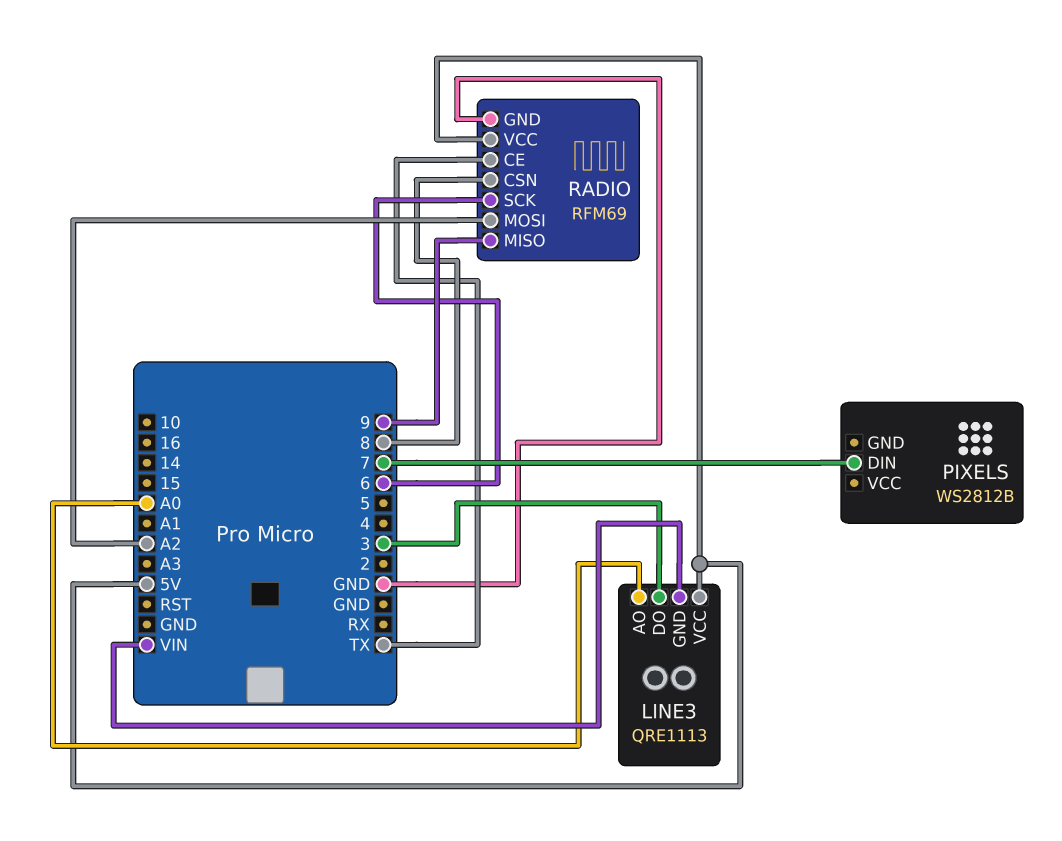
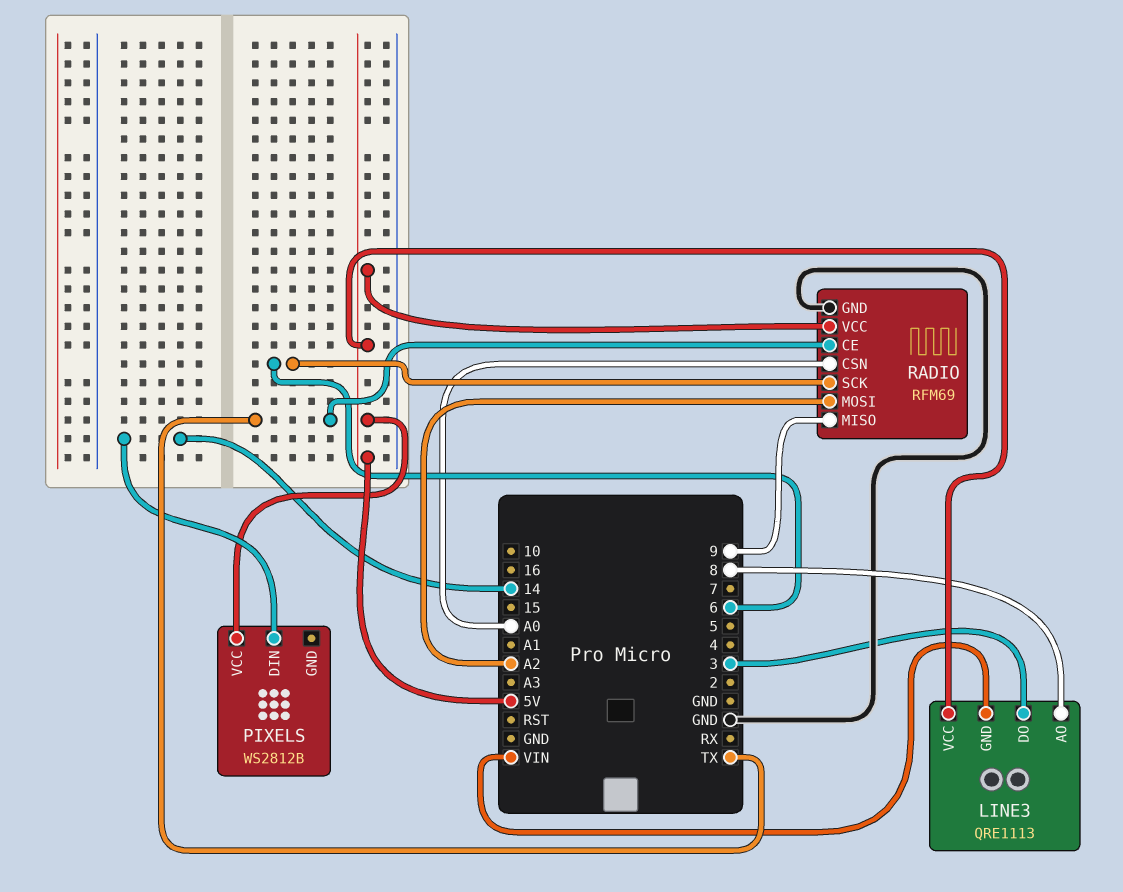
LINE3 pin AO: A0 -> 8
PIXELS pin DIN: 7 -> 14
PIXELS pin VCC: none -> 5V
RADIO pin CSN: 8 -> A0

